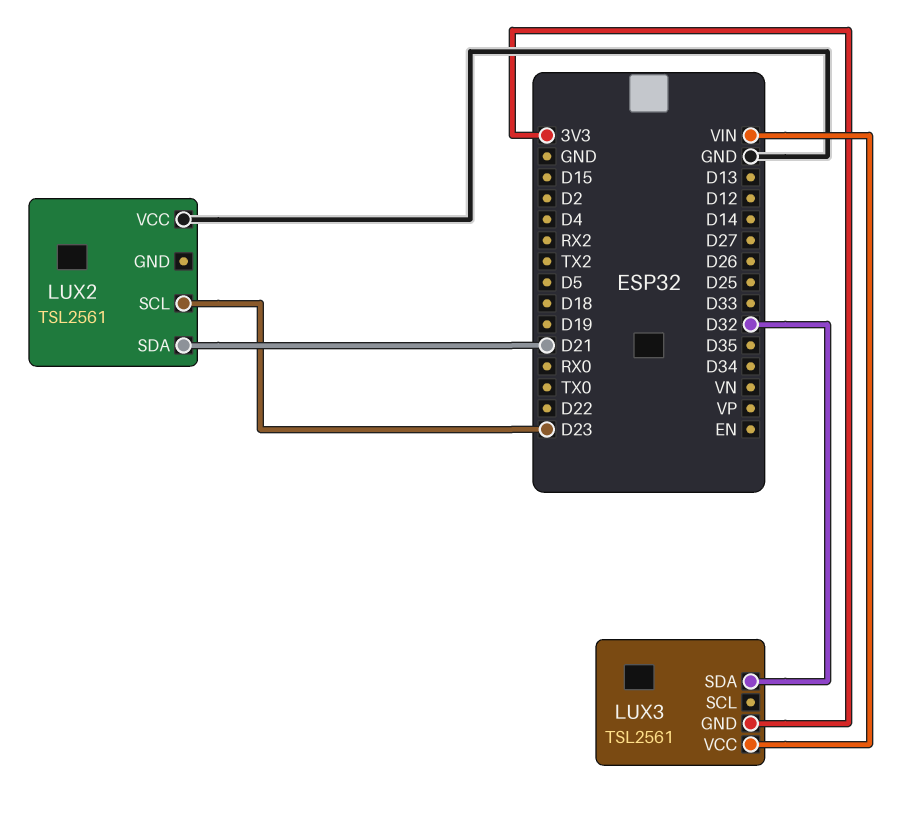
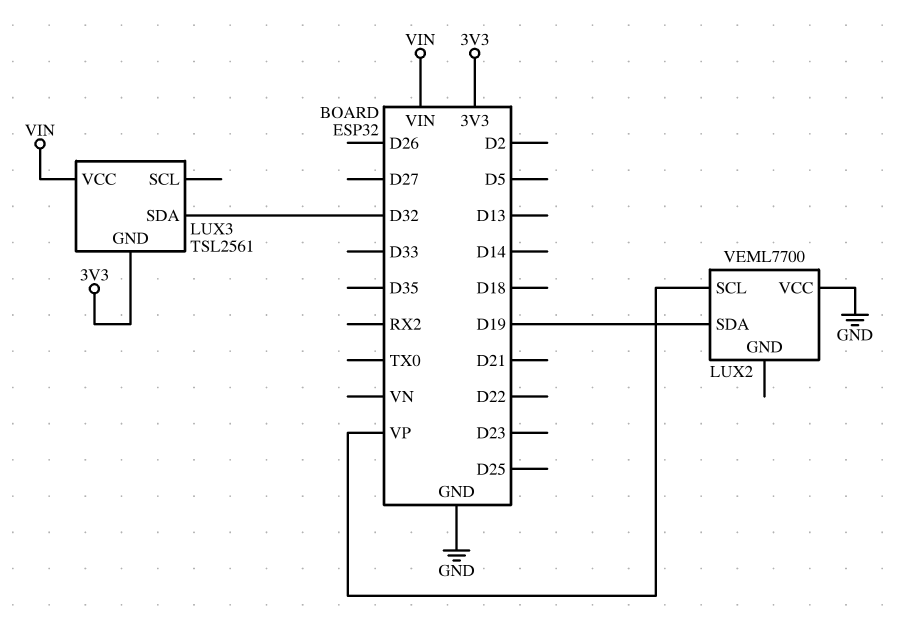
LUX2: TSL2561 -> VEML7700
LUX2 pin SCL: D23 -> VP
LUX2 pin SDA: D21 -> D19

